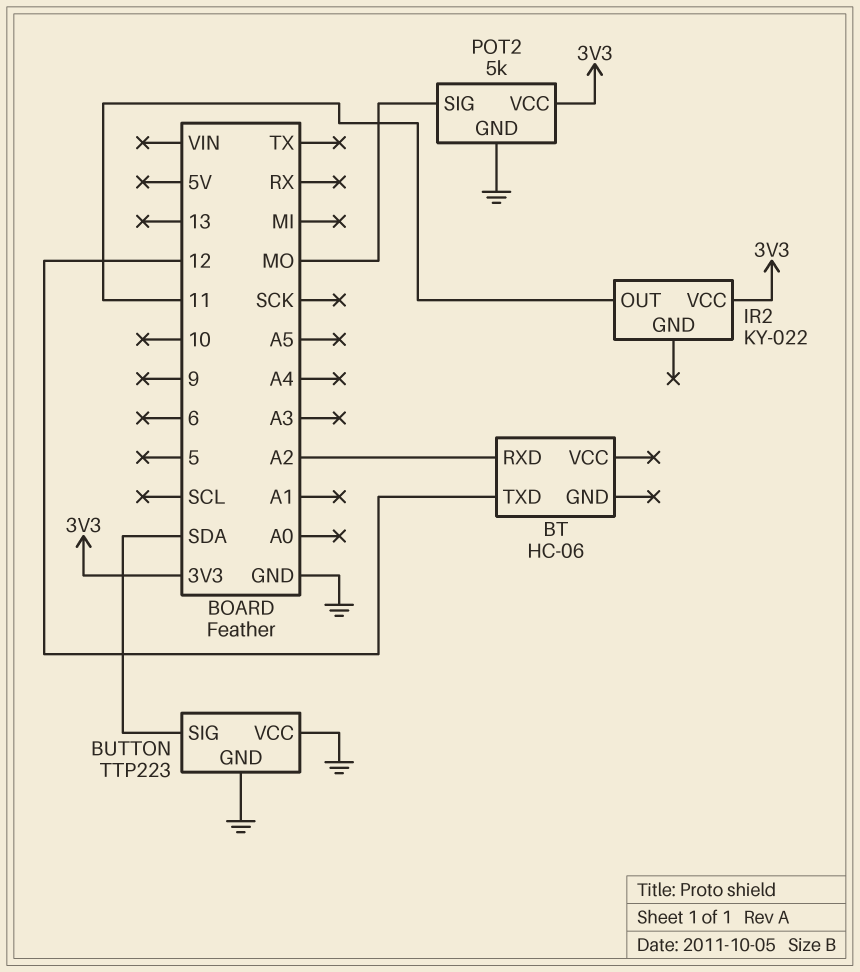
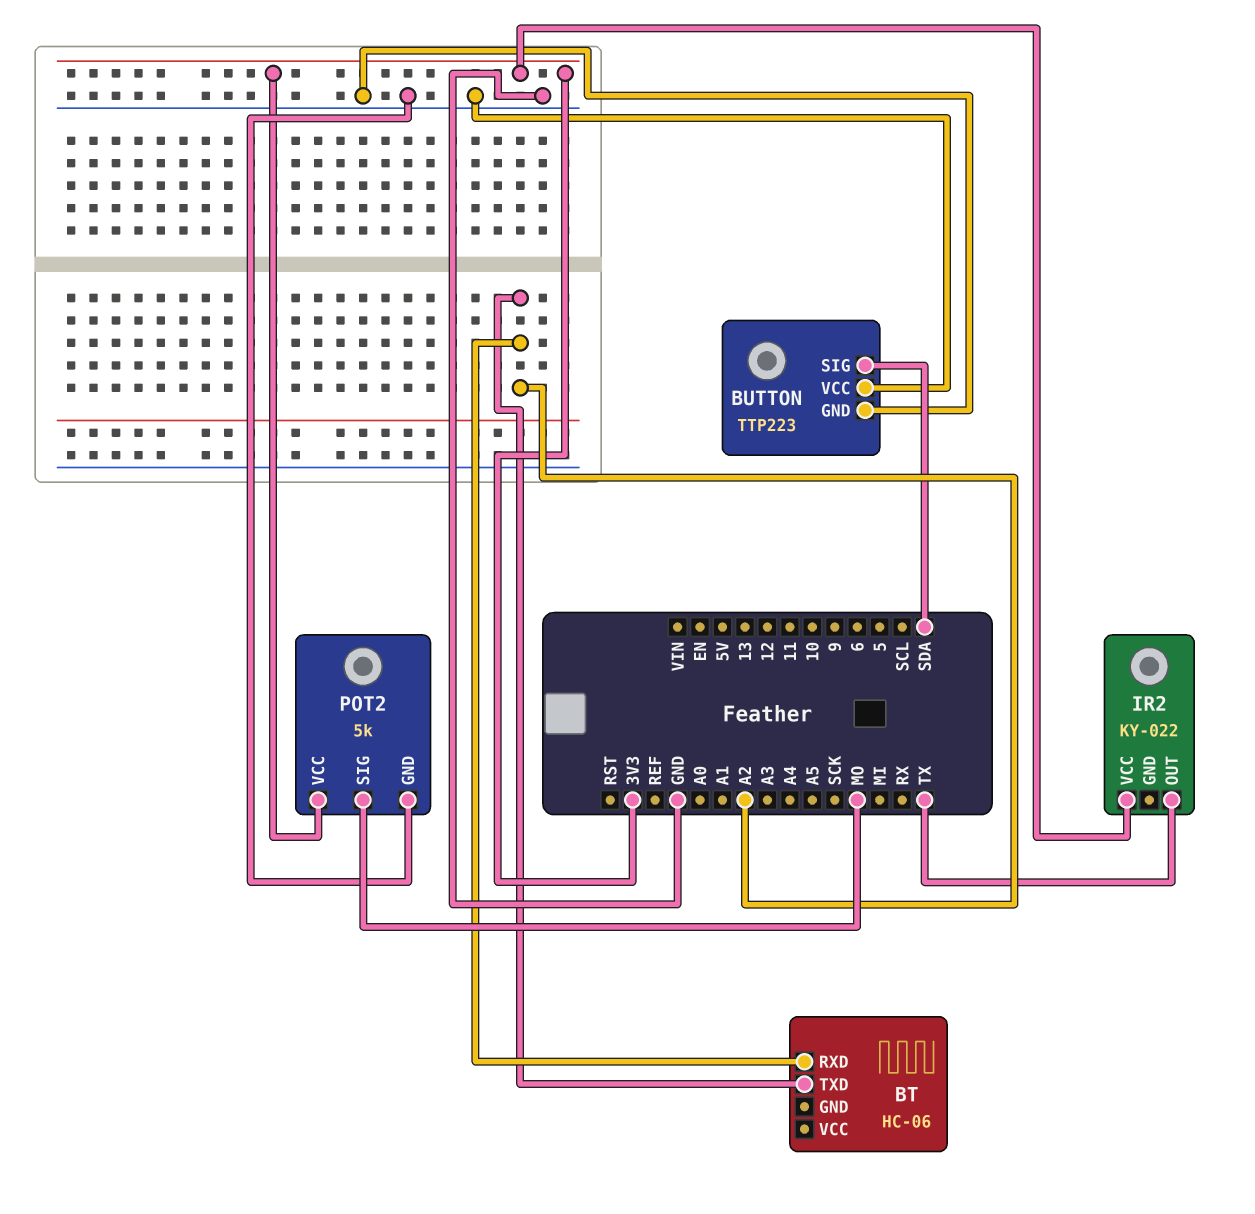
BT pin TXD: 12 -> A2
IR2 pin OUT: 11 -> TX

